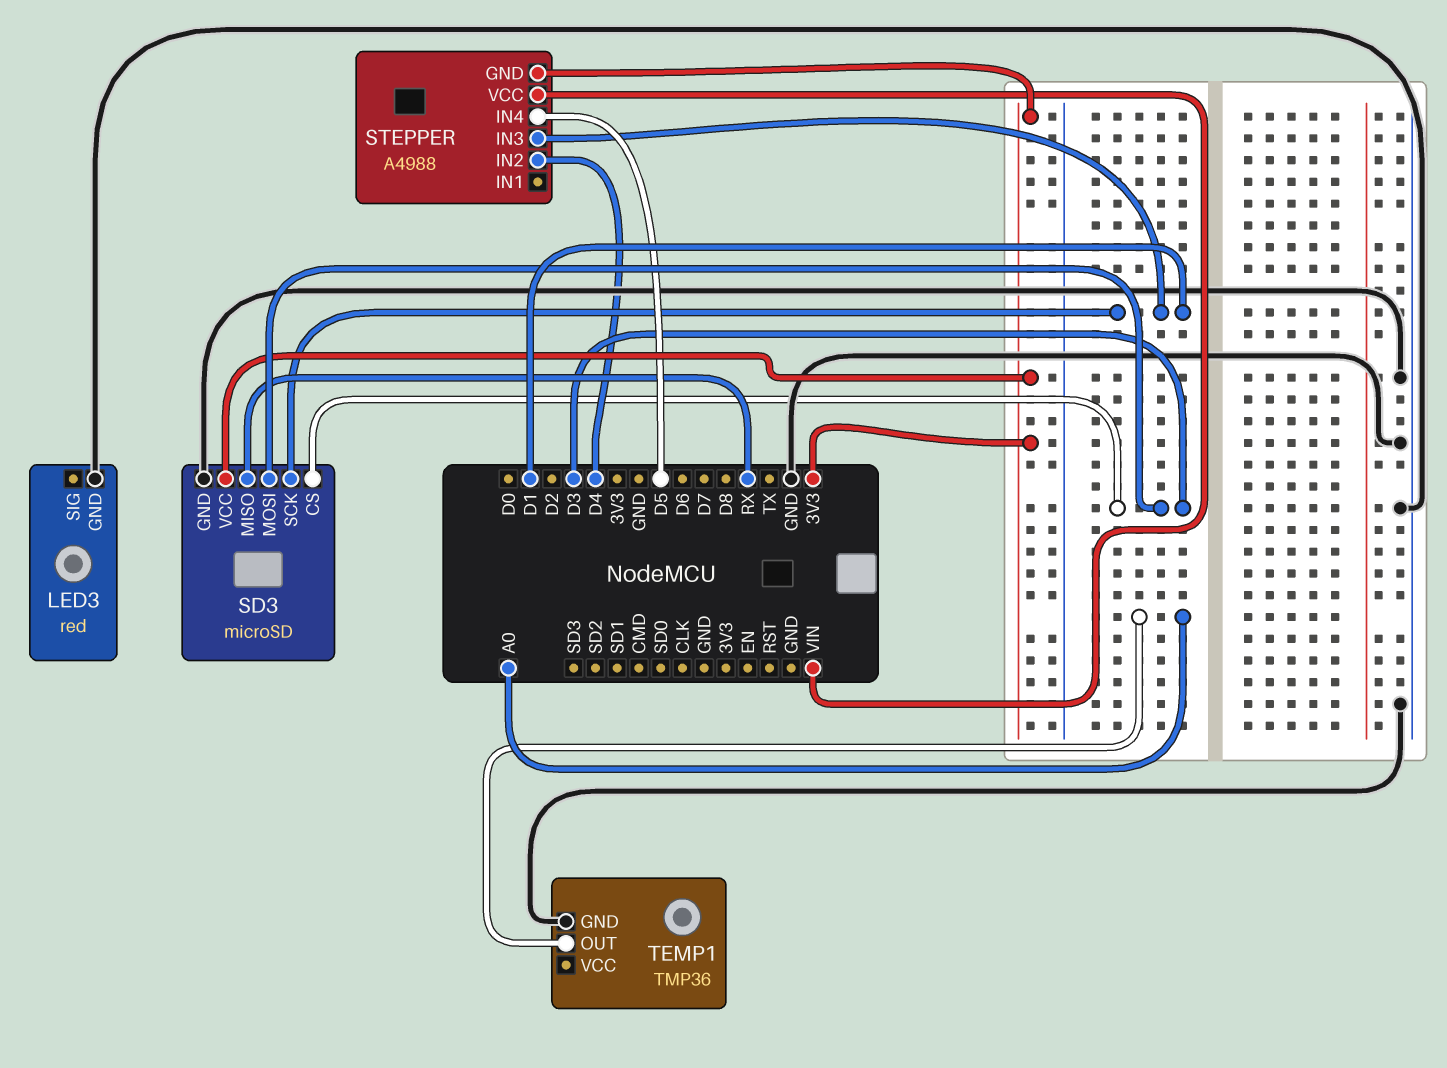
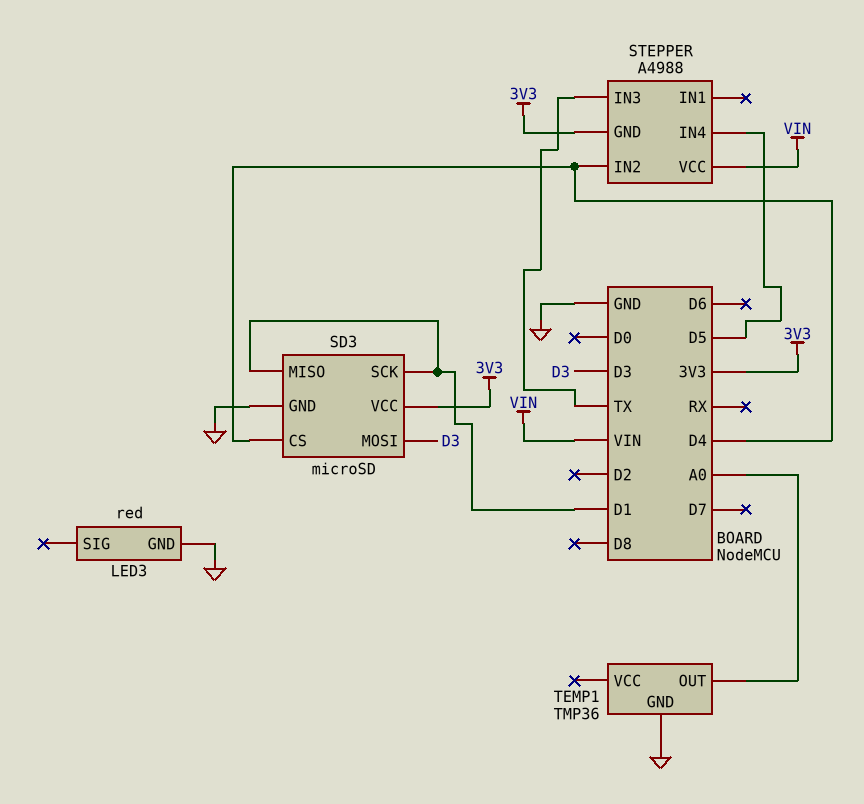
SD3 pin CS: D3 -> D4
SD3 pin MISO: RX -> D1
STEPPER pin IN3: D1 -> TX

